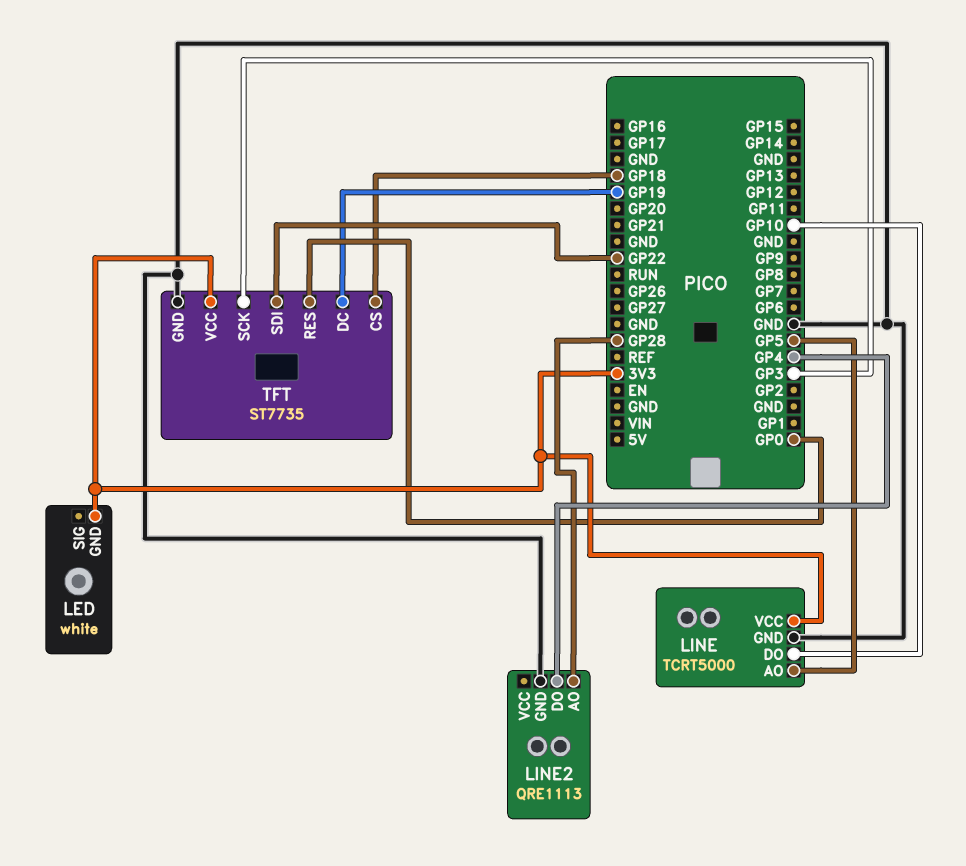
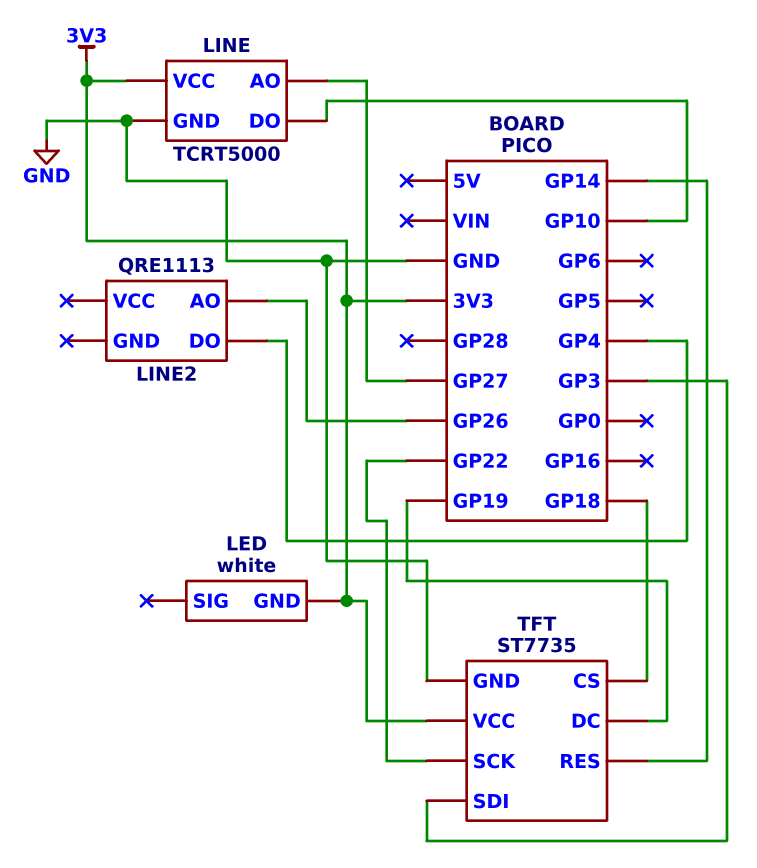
LINE pin AO: GP5 -> GP27
LINE2 pin AO: GP28 -> GP26
LINE2 pin GND: GND -> none
TFT pin RES: GP0 -> GP14
TFT pin SCK: GP3 -> GP22
TFT pin SDI: GP22 -> GP3

